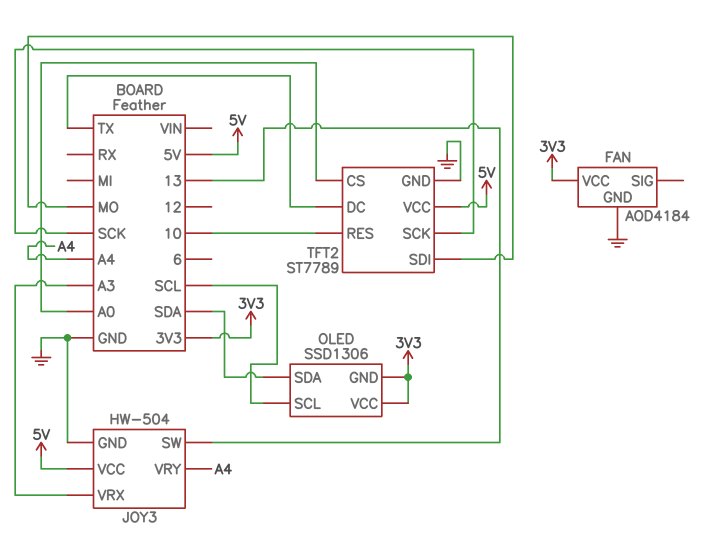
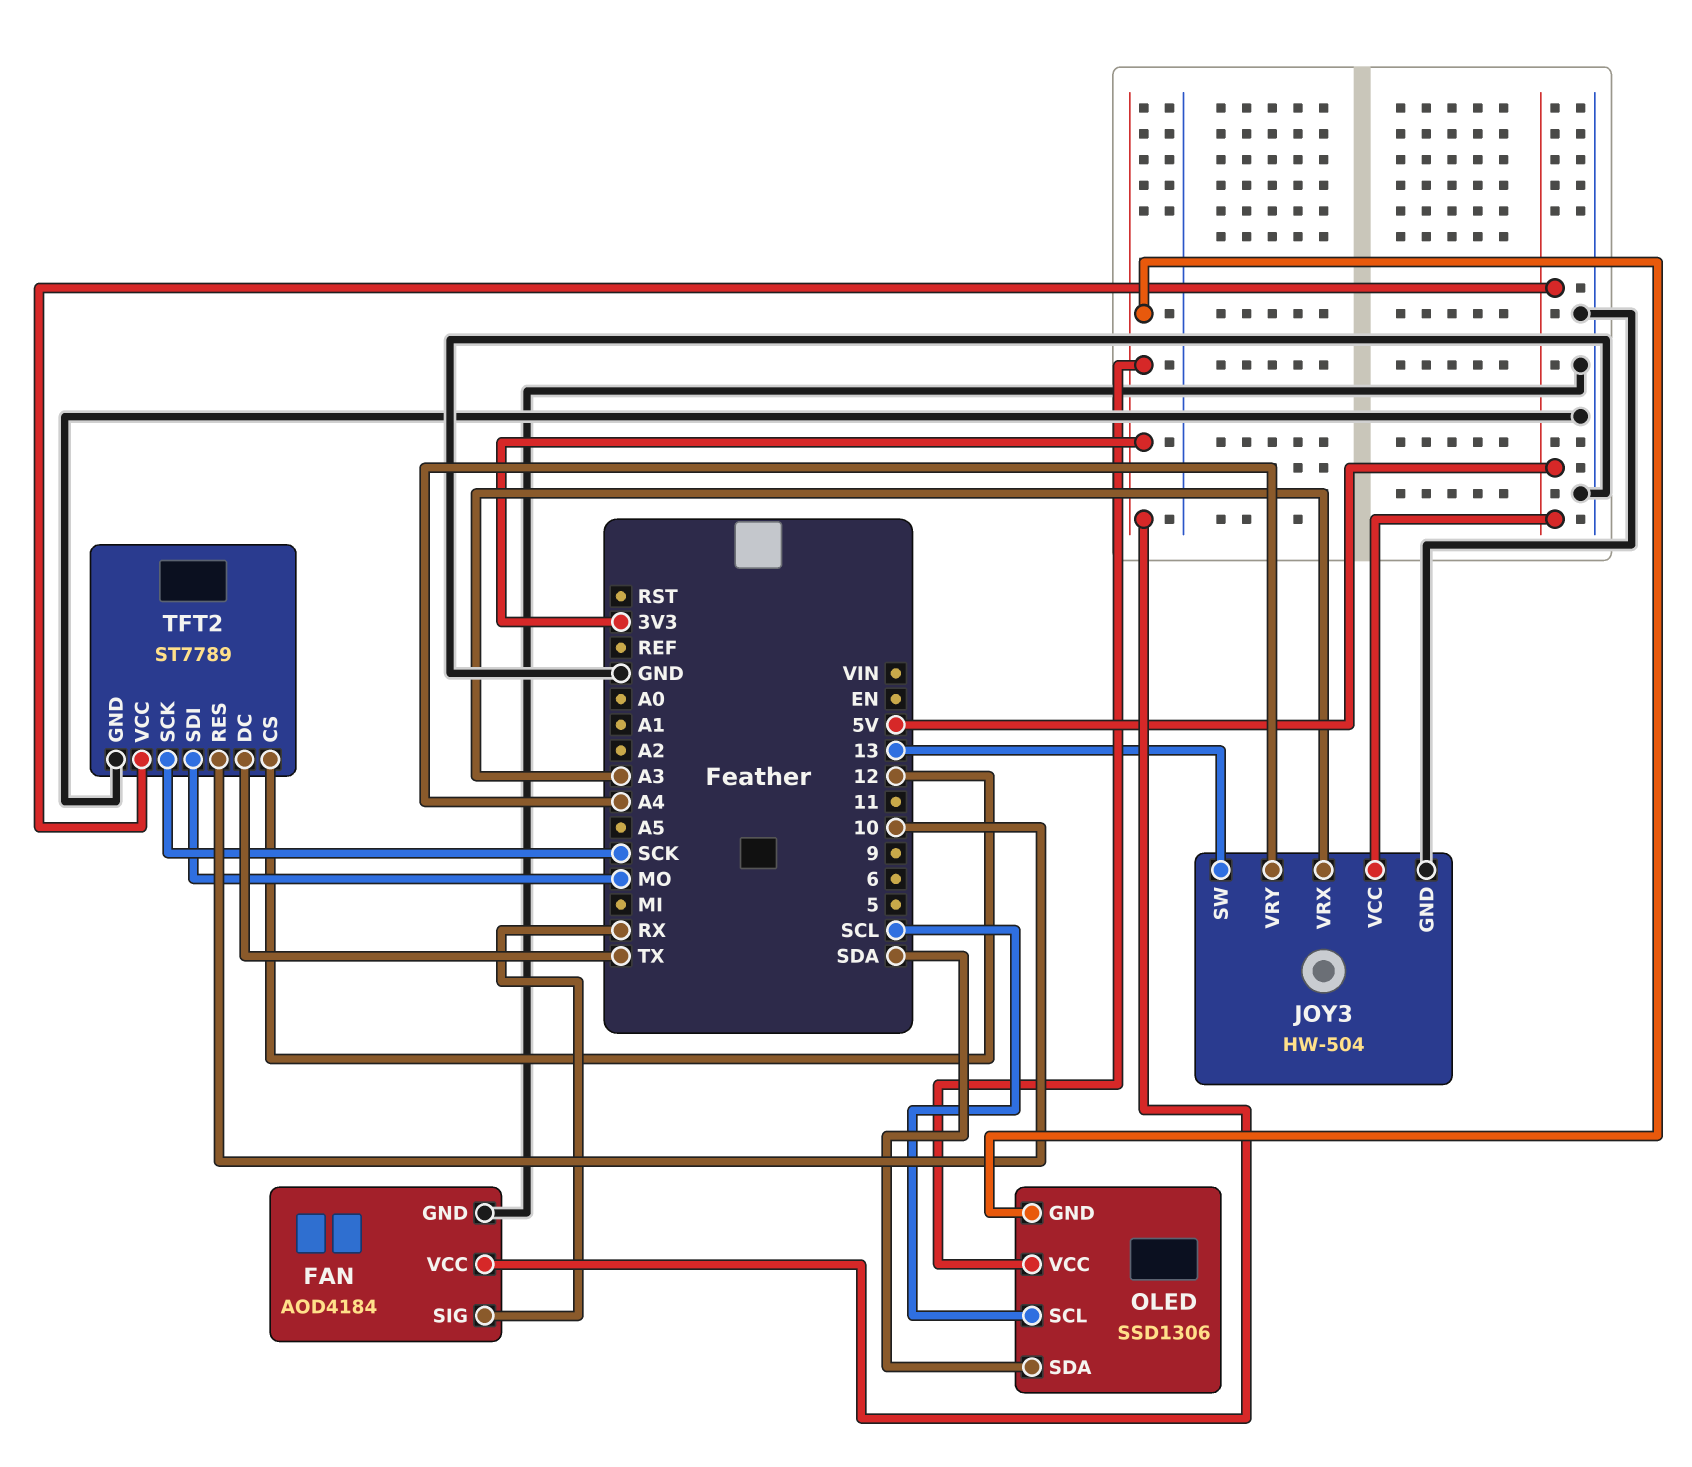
FAN pin SIG: none -> RX
TFT2 pin CS: A0 -> 12

